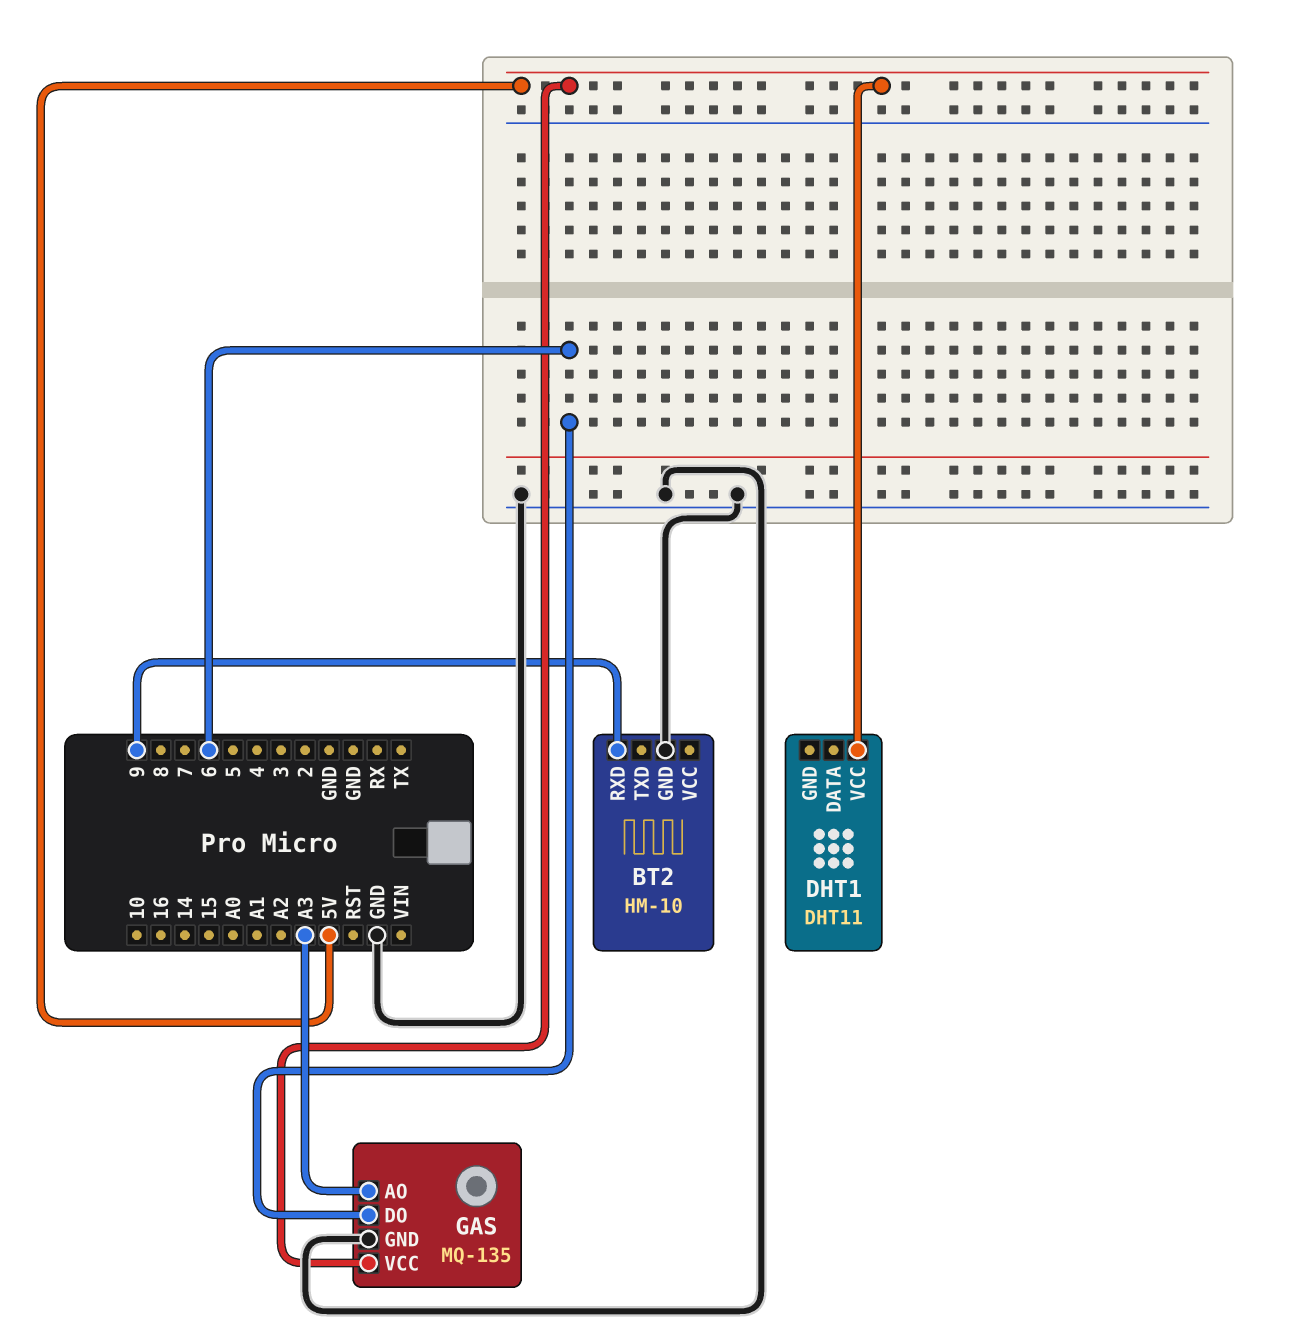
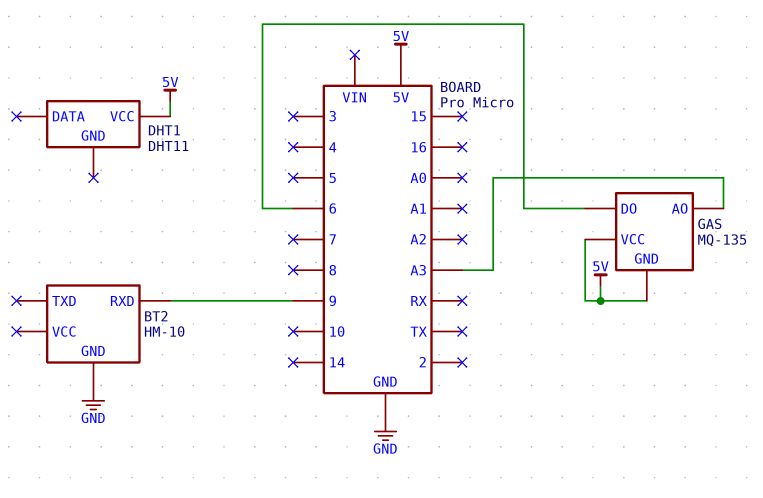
GAS pin GND: GND -> 5V

